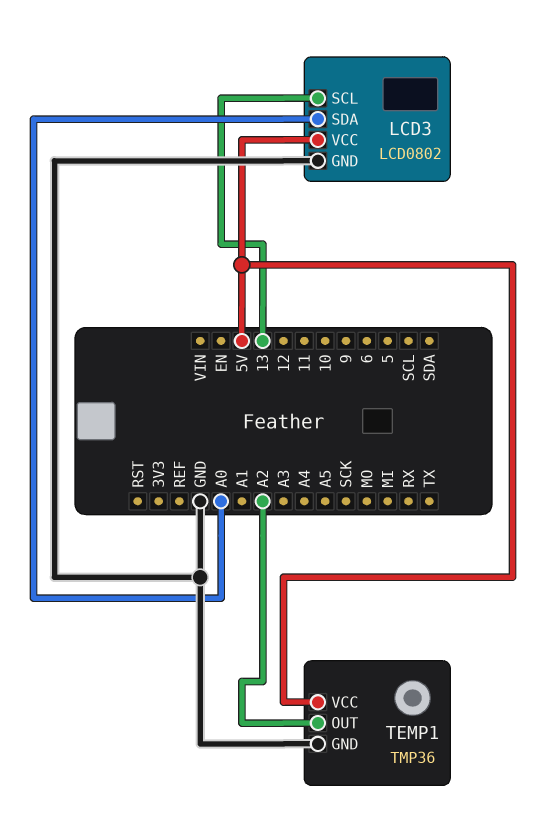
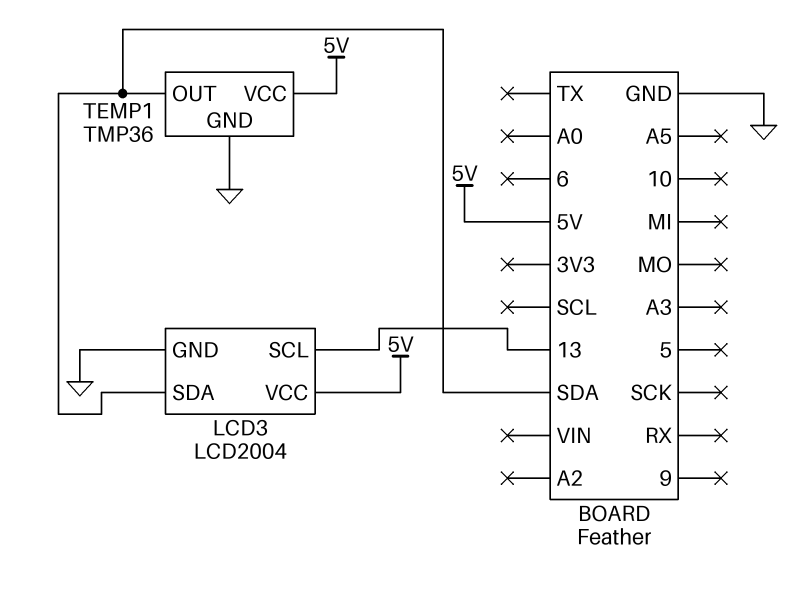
LCD3: LCD0802 -> LCD2004
LCD3 pin SDA: A0 -> SDA
TEMP1 pin OUT: A2 -> SDA

